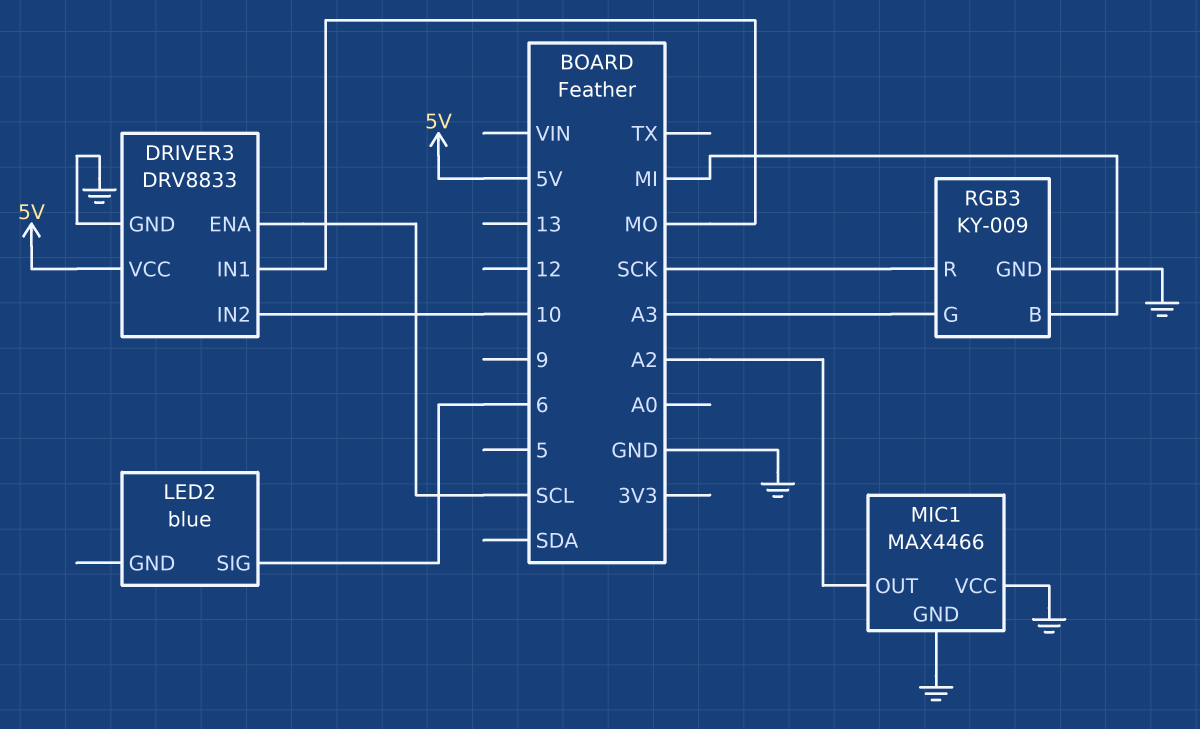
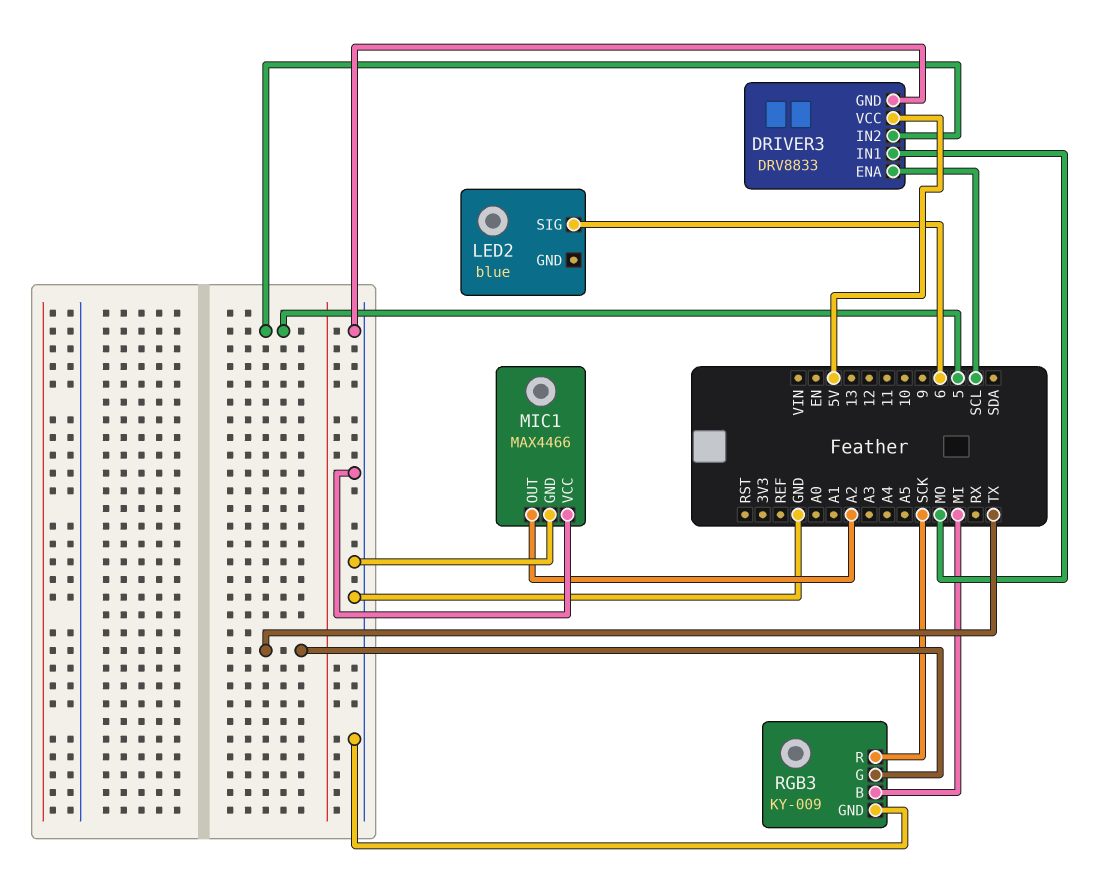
DRIVER3 pin IN2: 10 -> 5
RGB3 pin G: A3 -> TX

